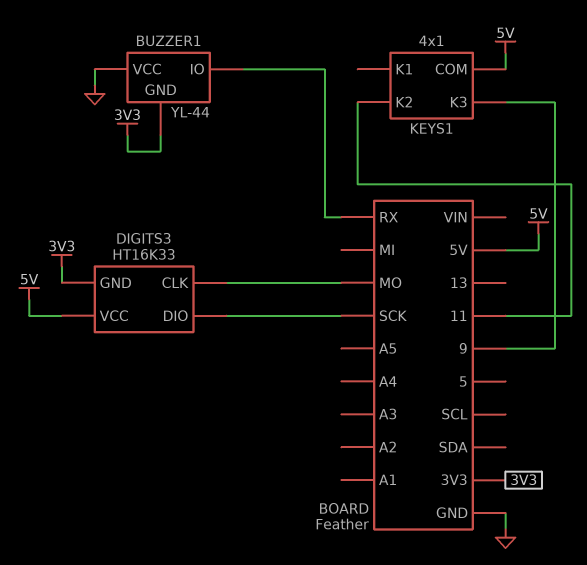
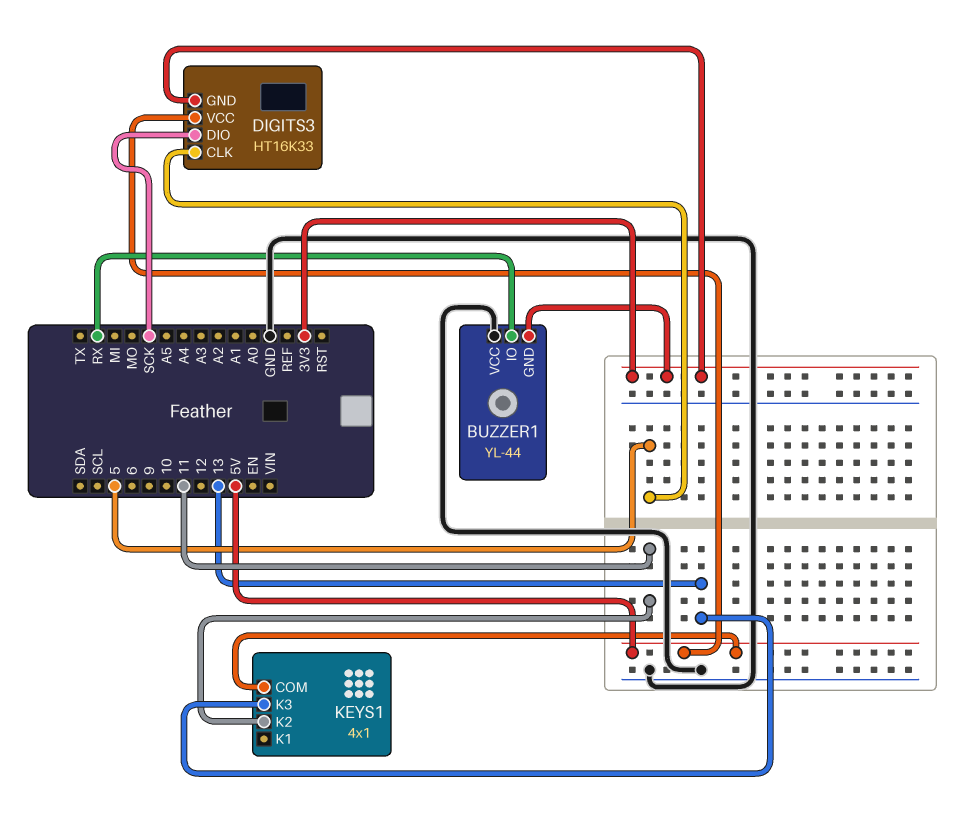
DIGITS3 pin CLK: MO -> 5
KEYS1 pin K3: 9 -> 13

